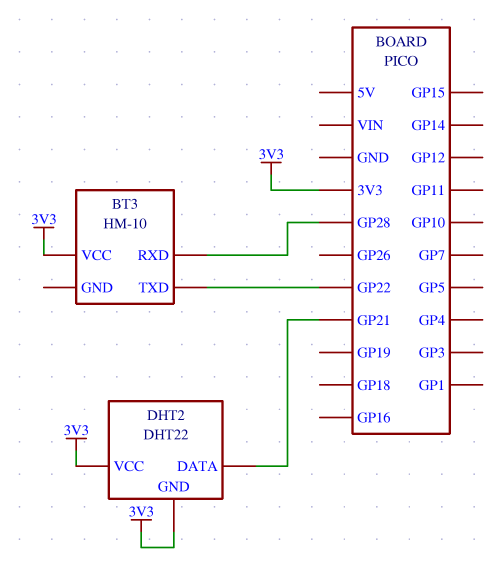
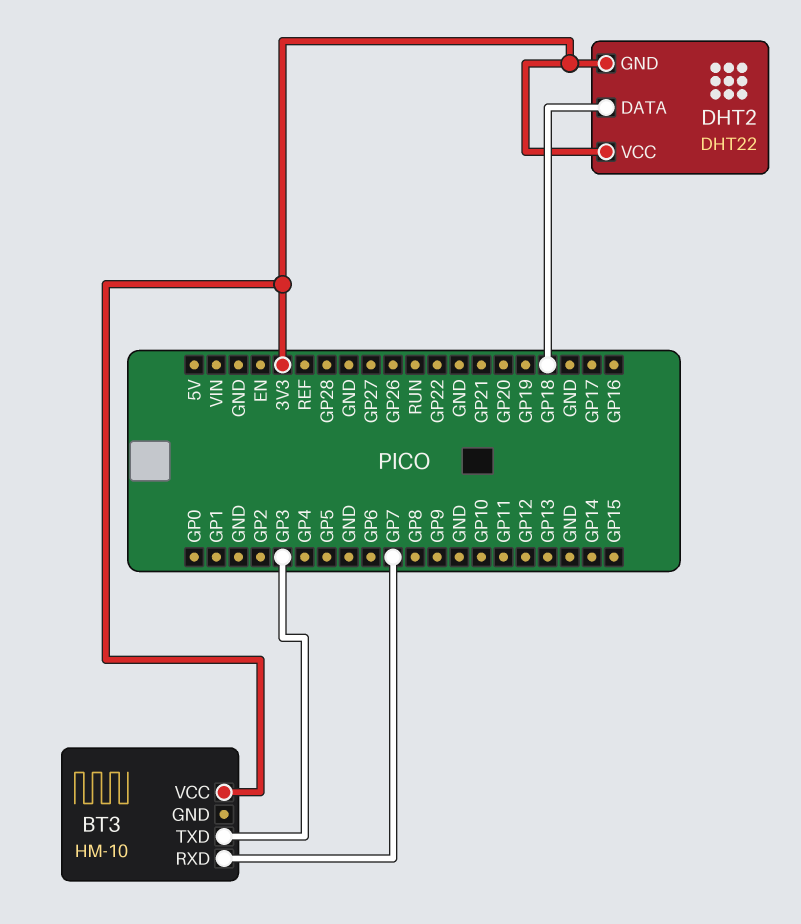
BT3 pin RXD: GP28 -> GP7
BT3 pin TXD: GP22 -> GP3
DHT2 pin DATA: GP21 -> GP18

